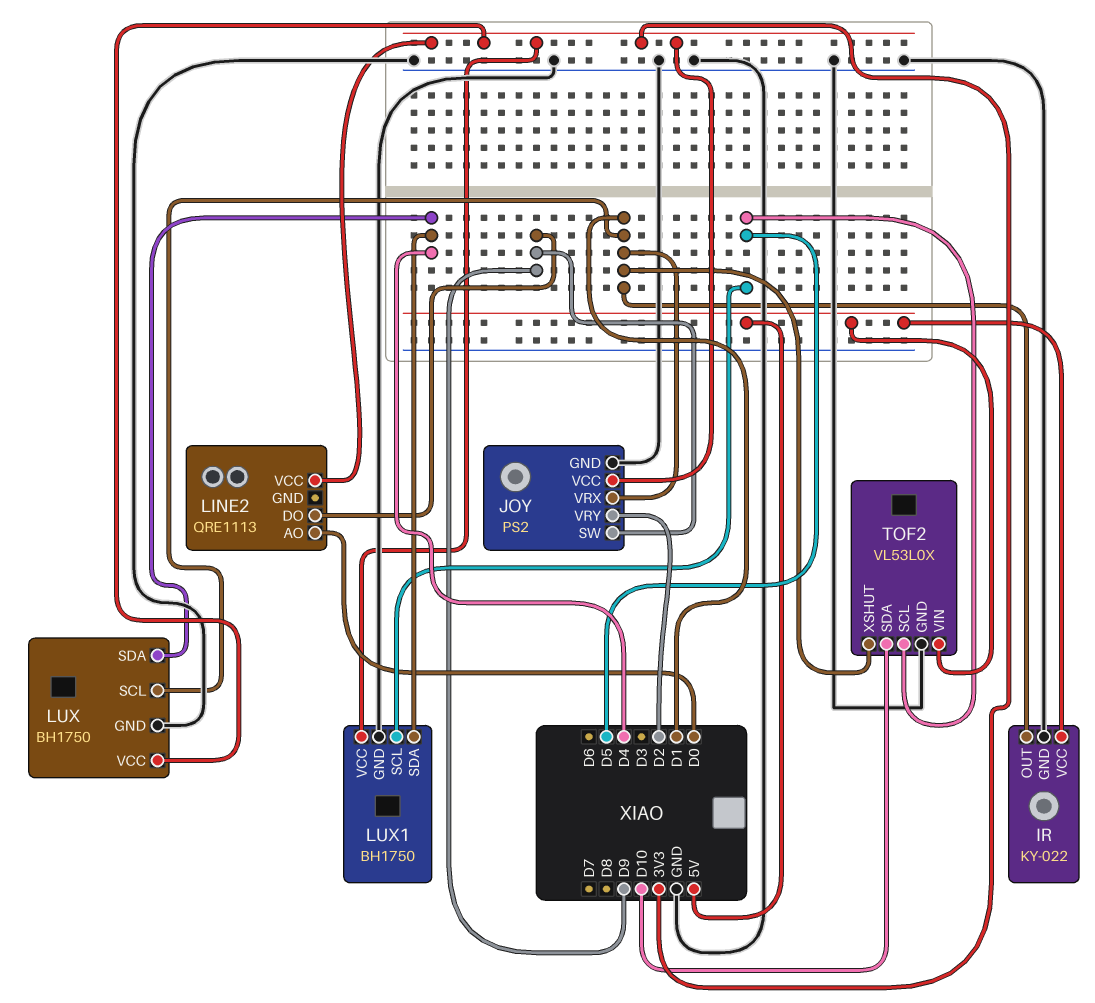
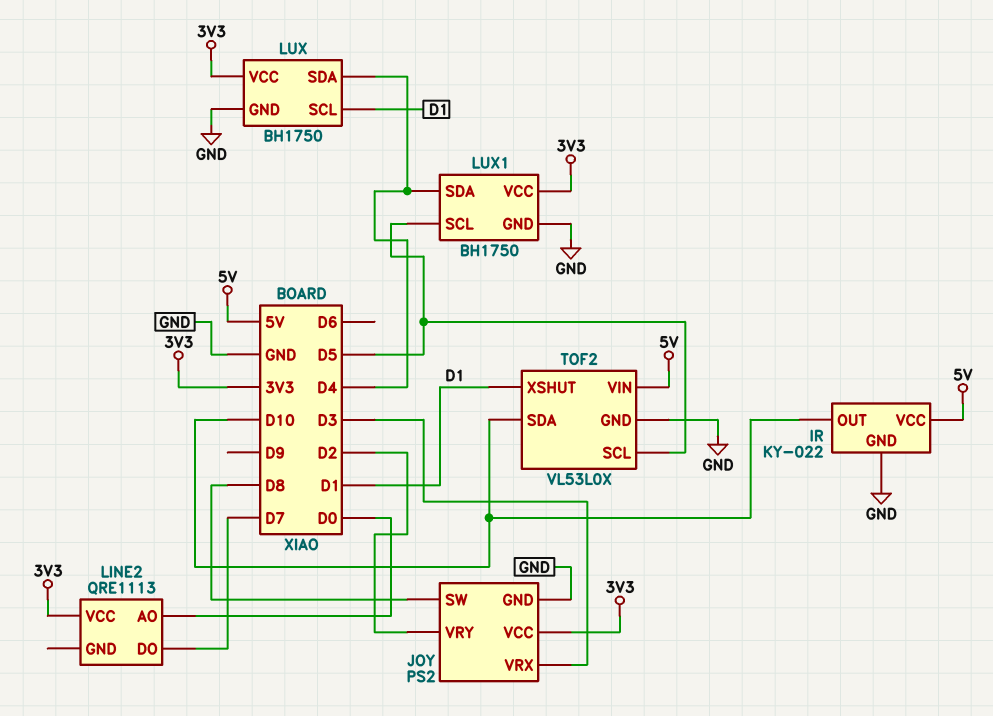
IR pin OUT: D1 -> D10
JOY pin SW: D9 -> D8
JOY pin VRX: D1 -> D3
LINE2 pin DO: D9 -> D7

